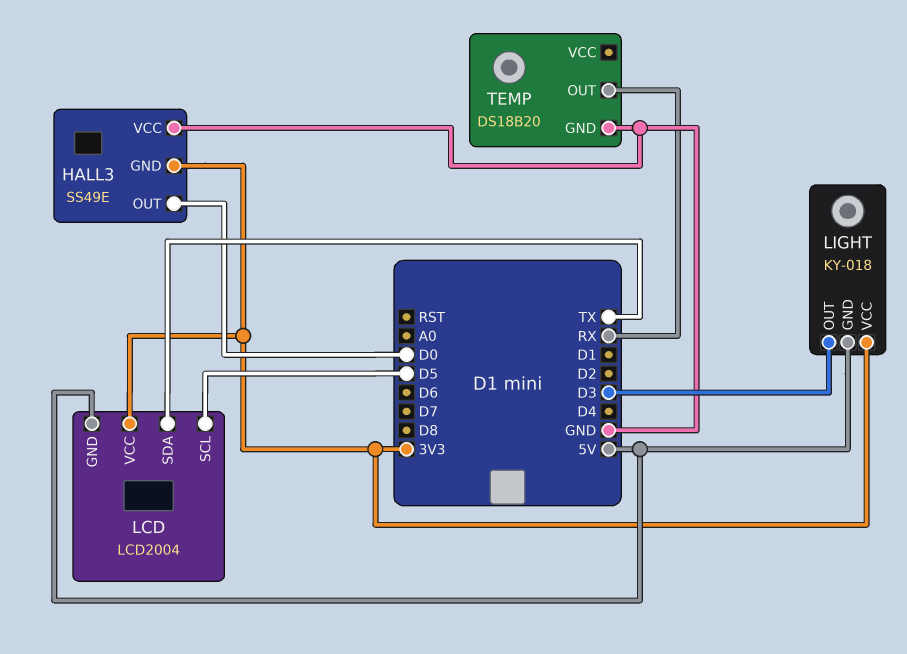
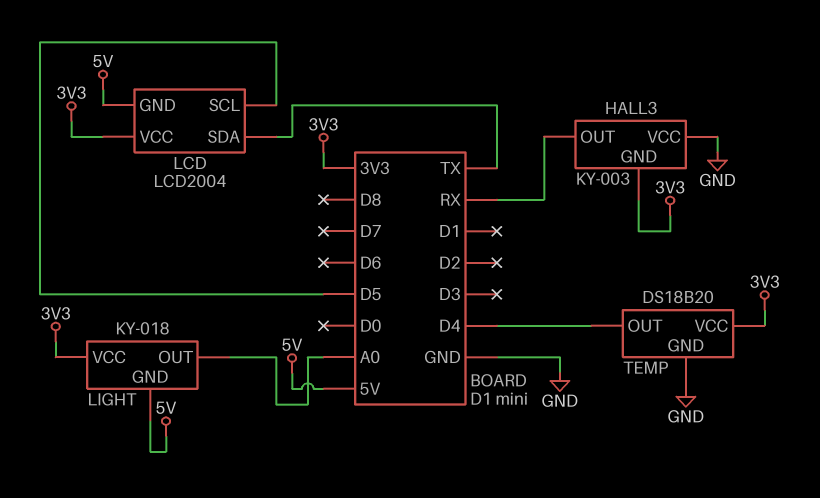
HALL3: SS49E -> KY-003
HALL3 pin OUT: D0 -> RX
LIGHT pin OUT: D3 -> A0
TEMP pin OUT: RX -> D4
TEMP pin VCC: none -> 3V3

